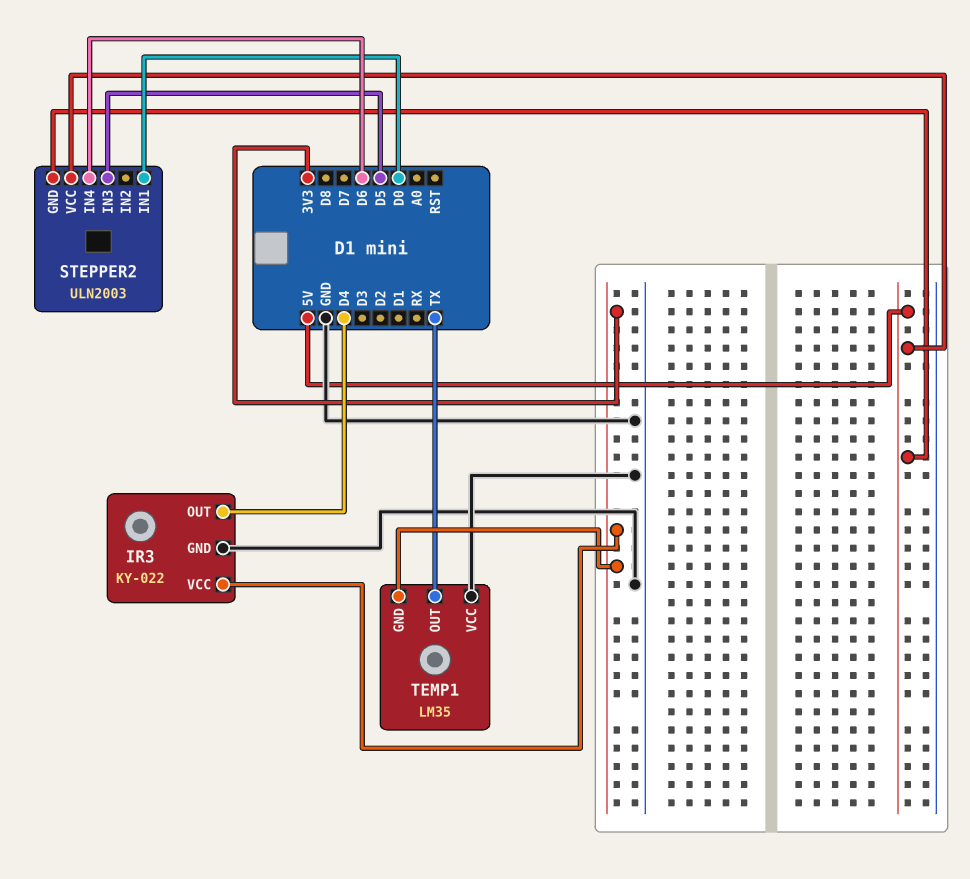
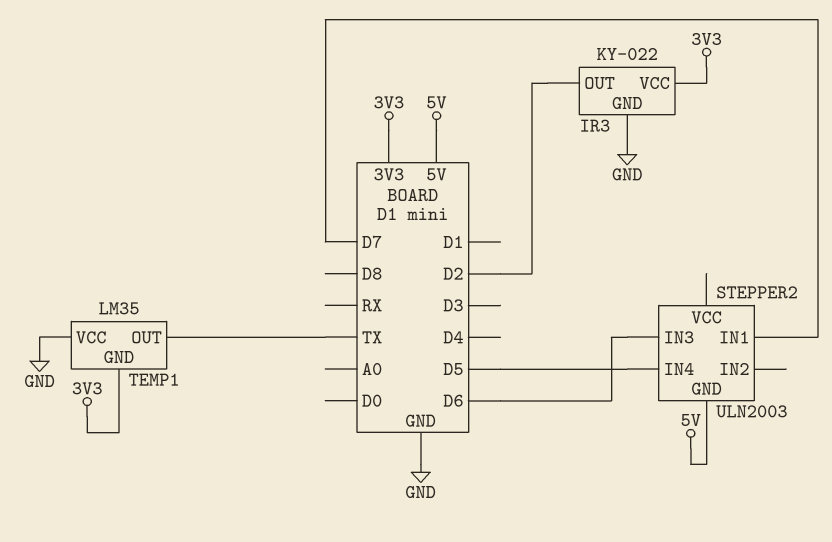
IR3 pin OUT: D4 -> D2
STEPPER2 pin IN1: D0 -> D7
STEPPER2 pin IN3: D5 -> D6
STEPPER2 pin IN4: D6 -> D5
STEPPER2 pin VCC: 5V -> none

